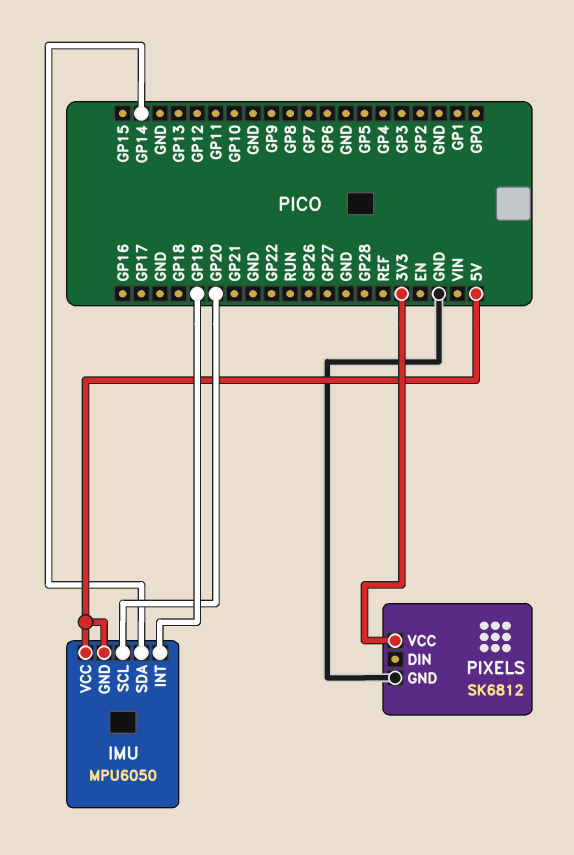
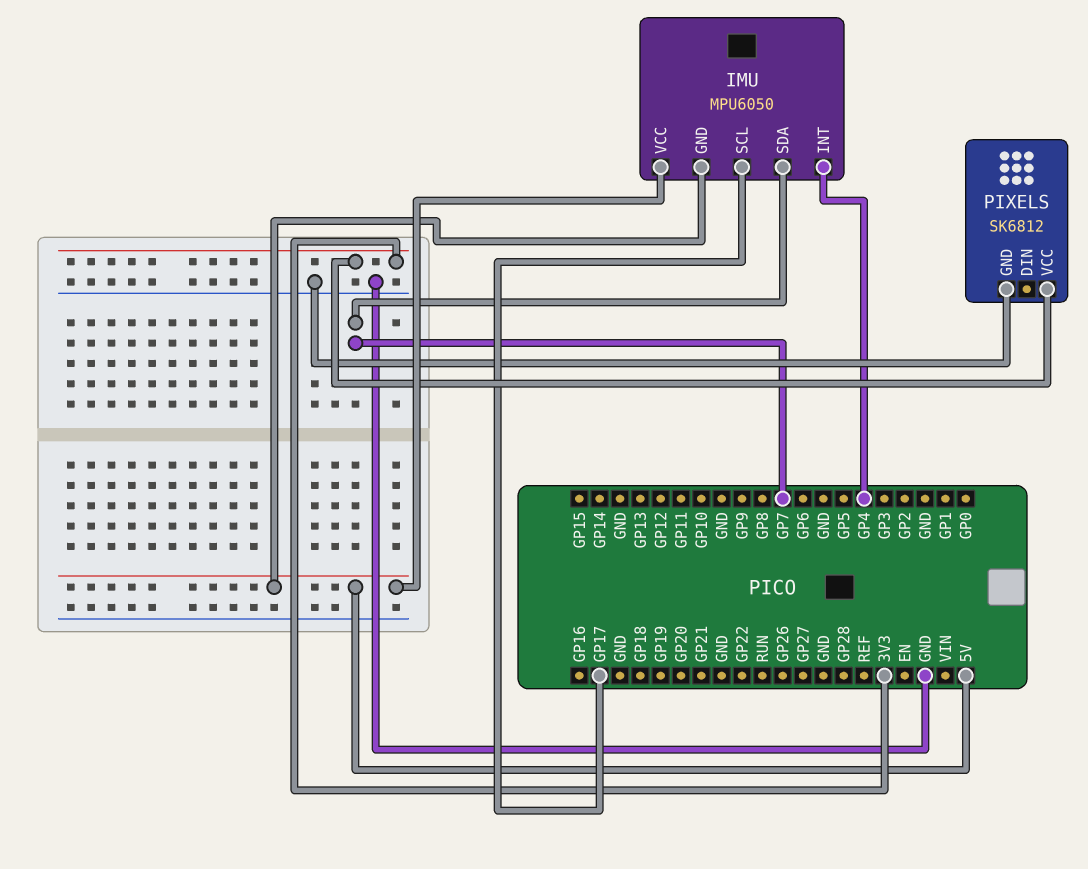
IMU pin INT: GP19 -> GP4
IMU pin SCL: GP20 -> GP17
IMU pin SDA: GP14 -> GP7

